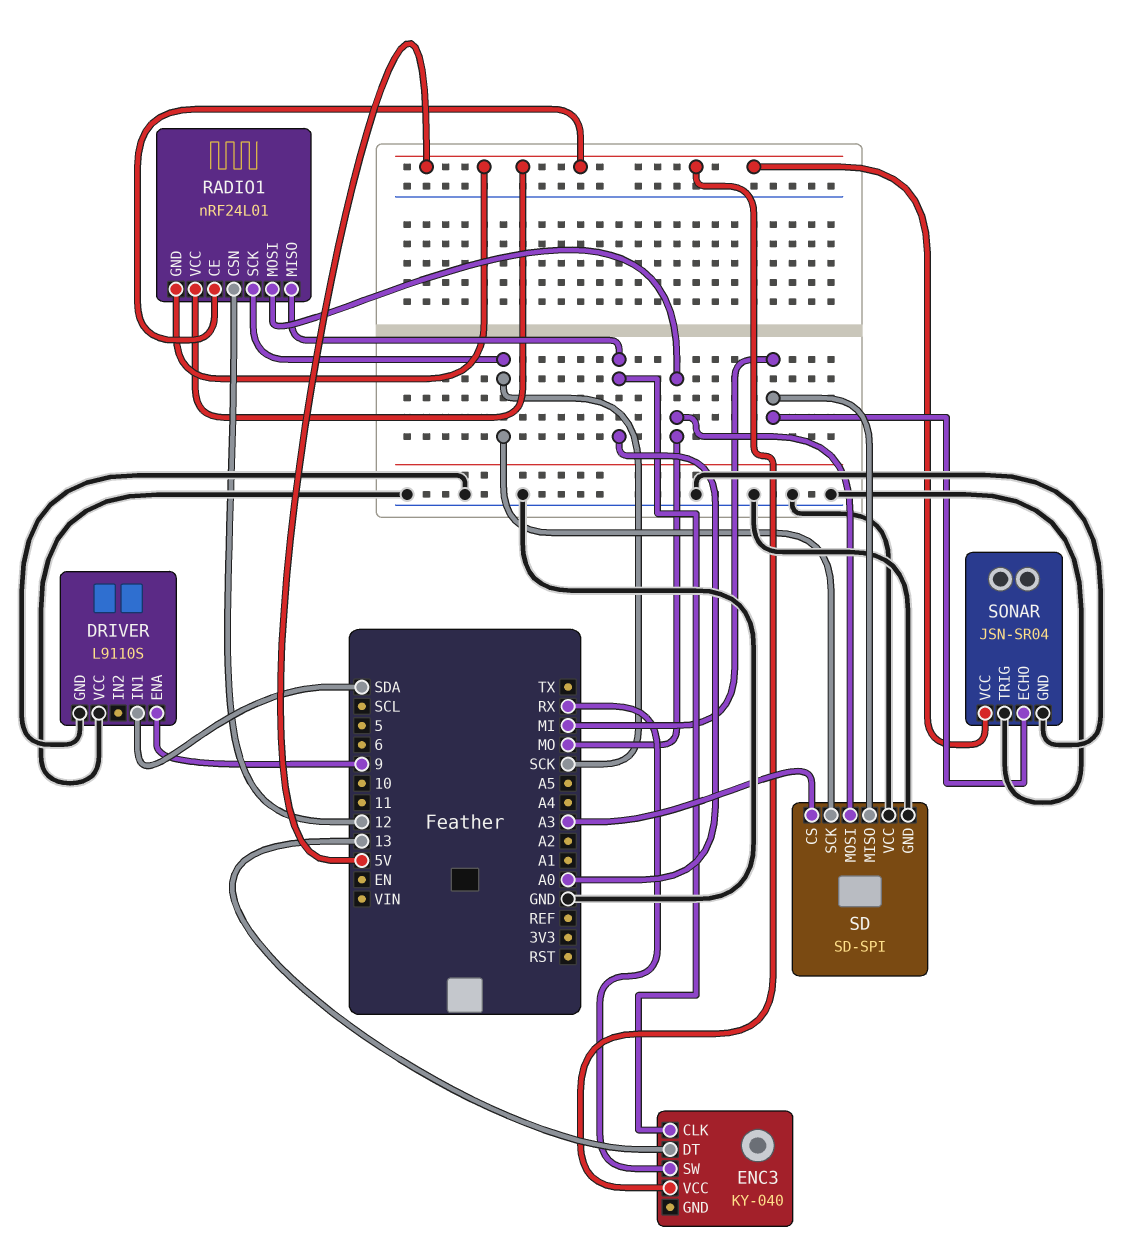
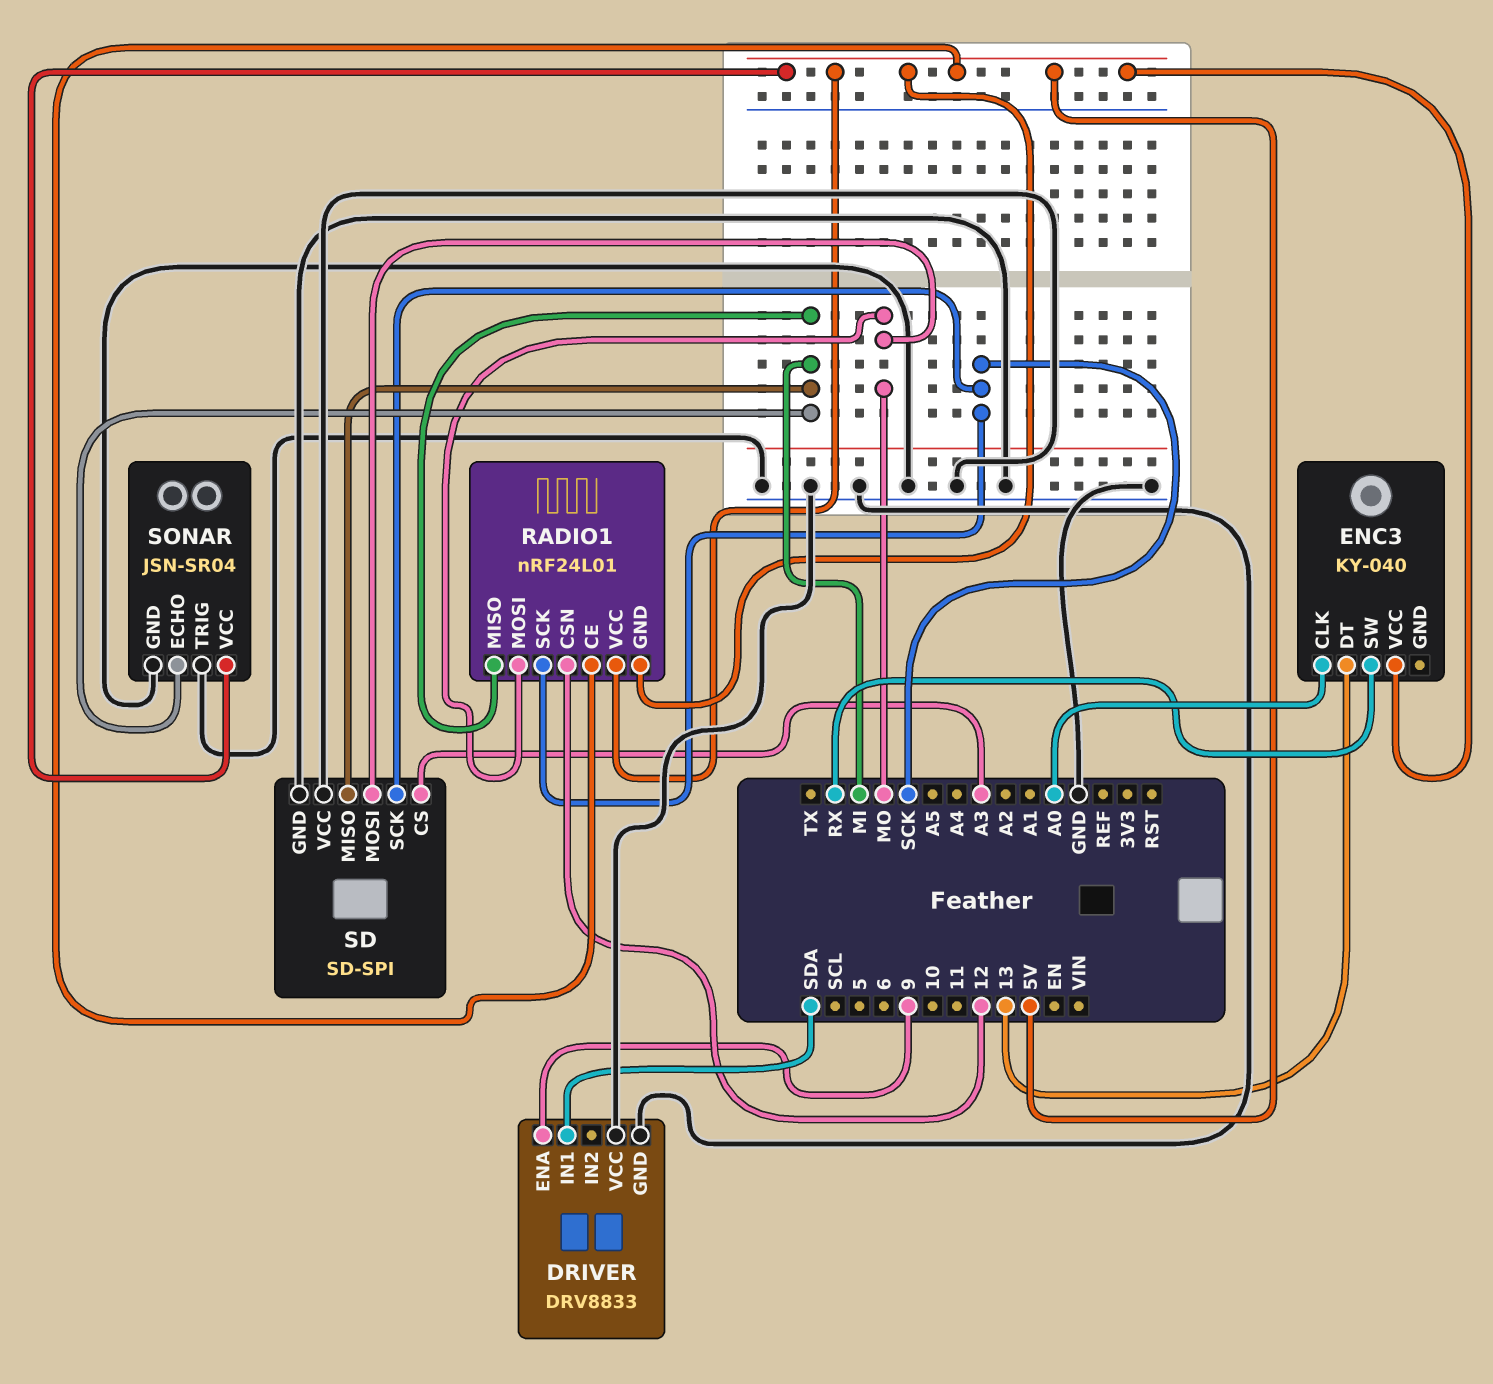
DRIVER: L9110S -> DRV8833
RADIO1 pin MISO: A0 -> MI

